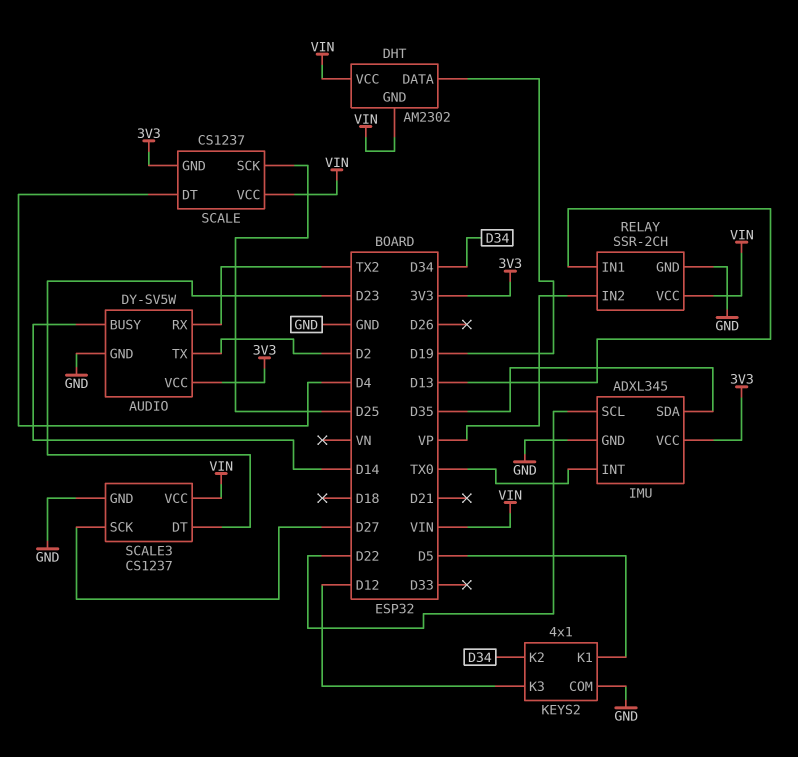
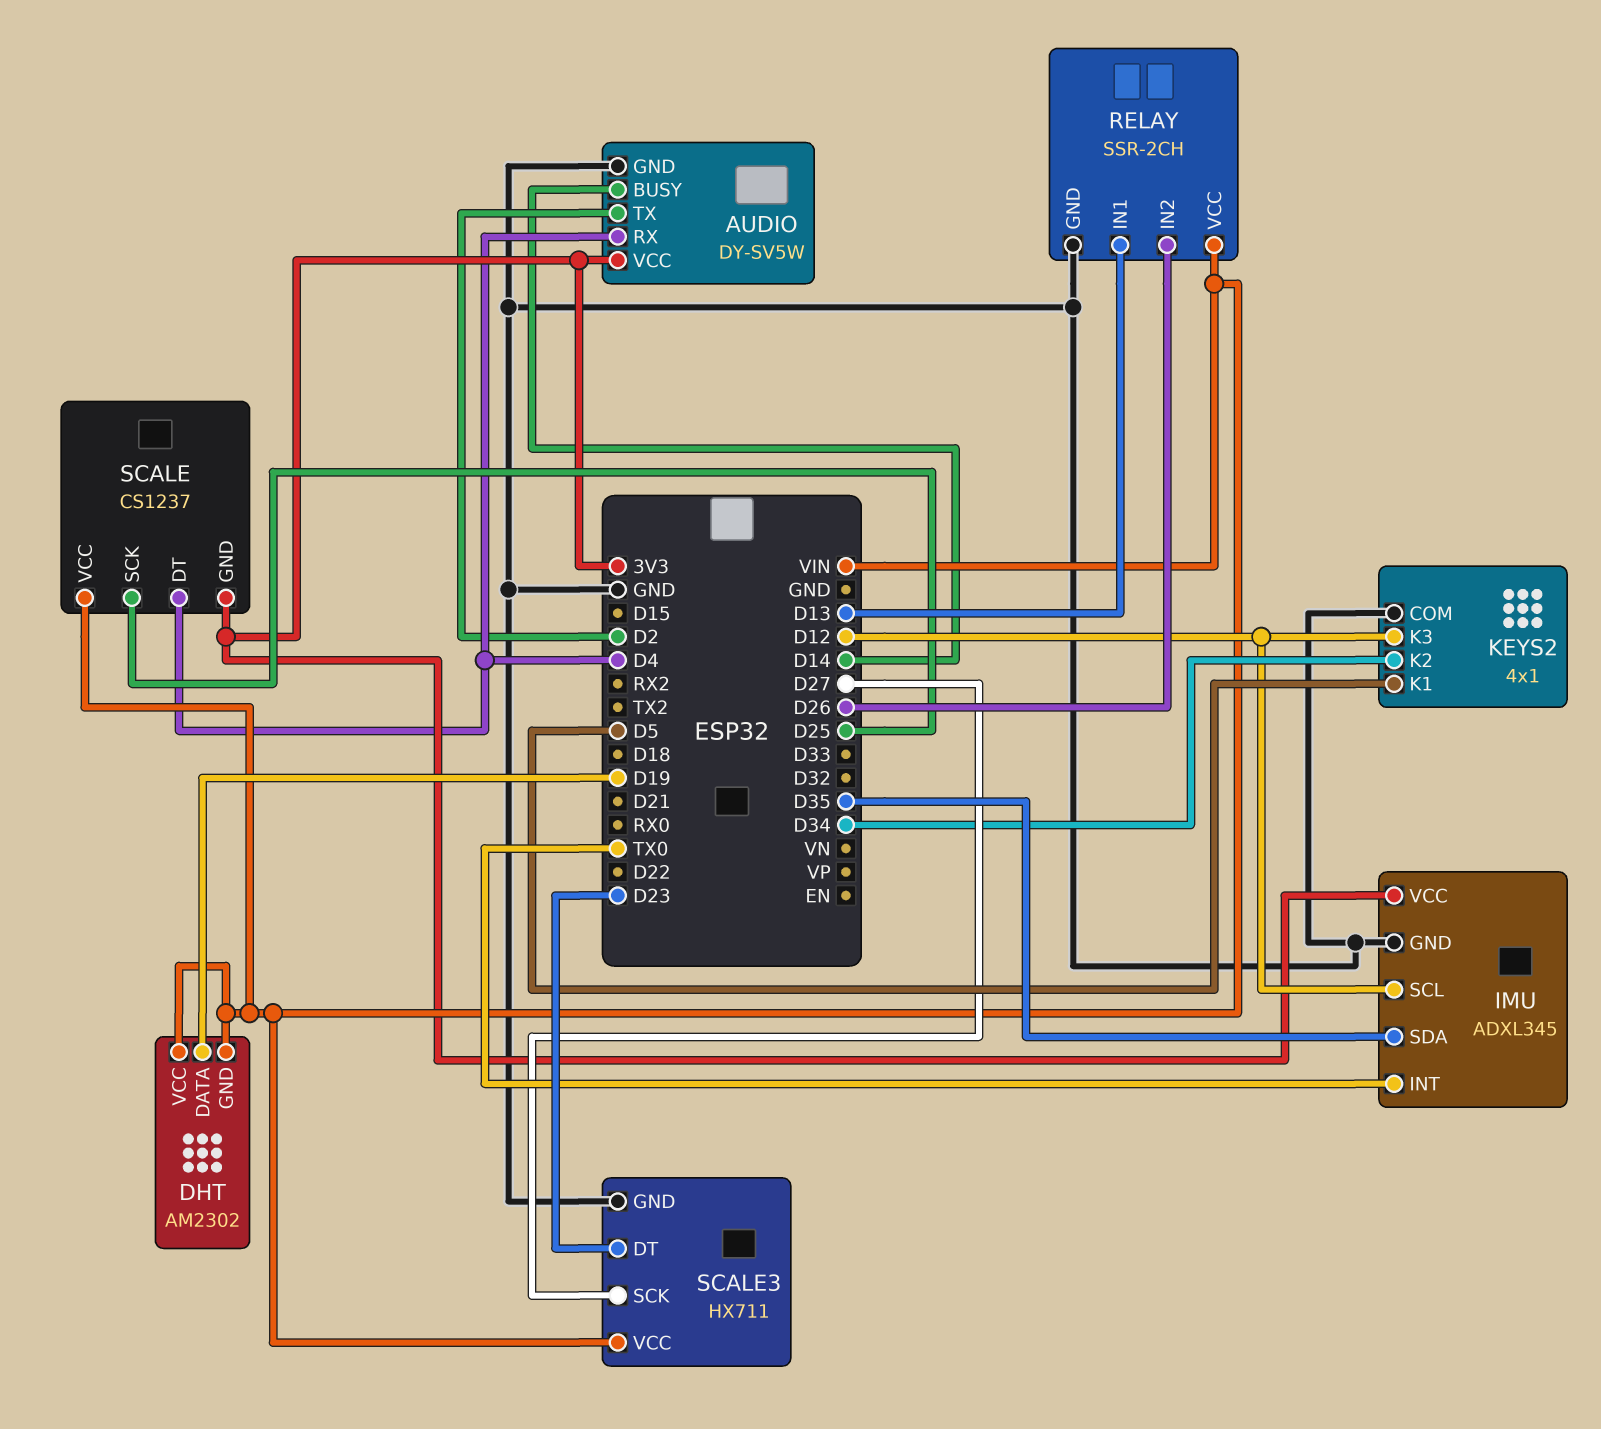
AUDIO pin RX: TX2 -> D4
IMU pin SCL: D22 -> D12
RELAY pin IN2: VP -> D26
SCALE3: CS1237 -> HX711

